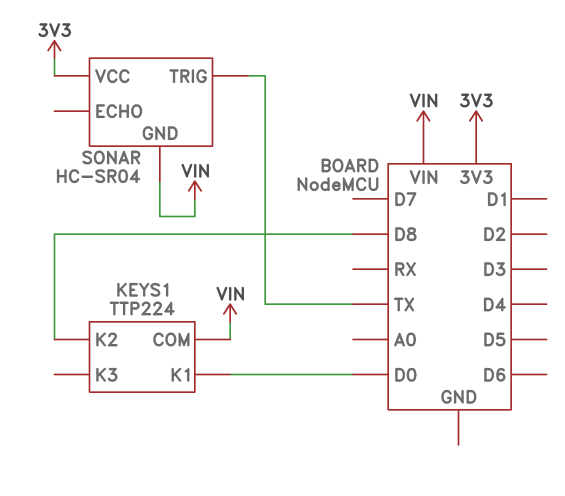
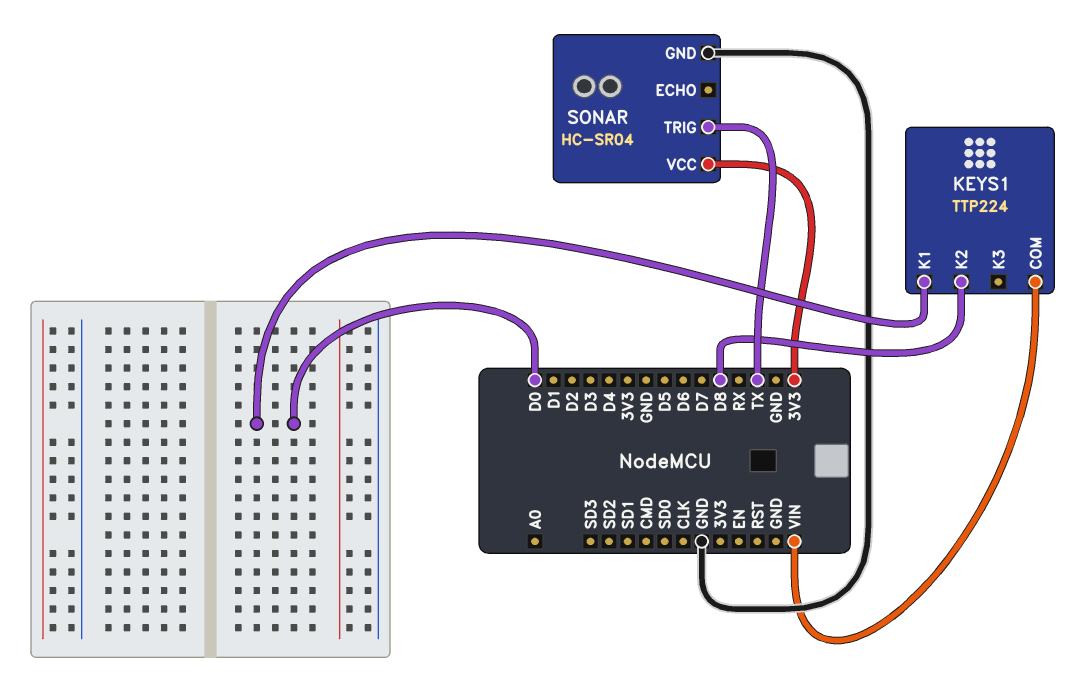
SONAR pin GND: VIN -> GND

